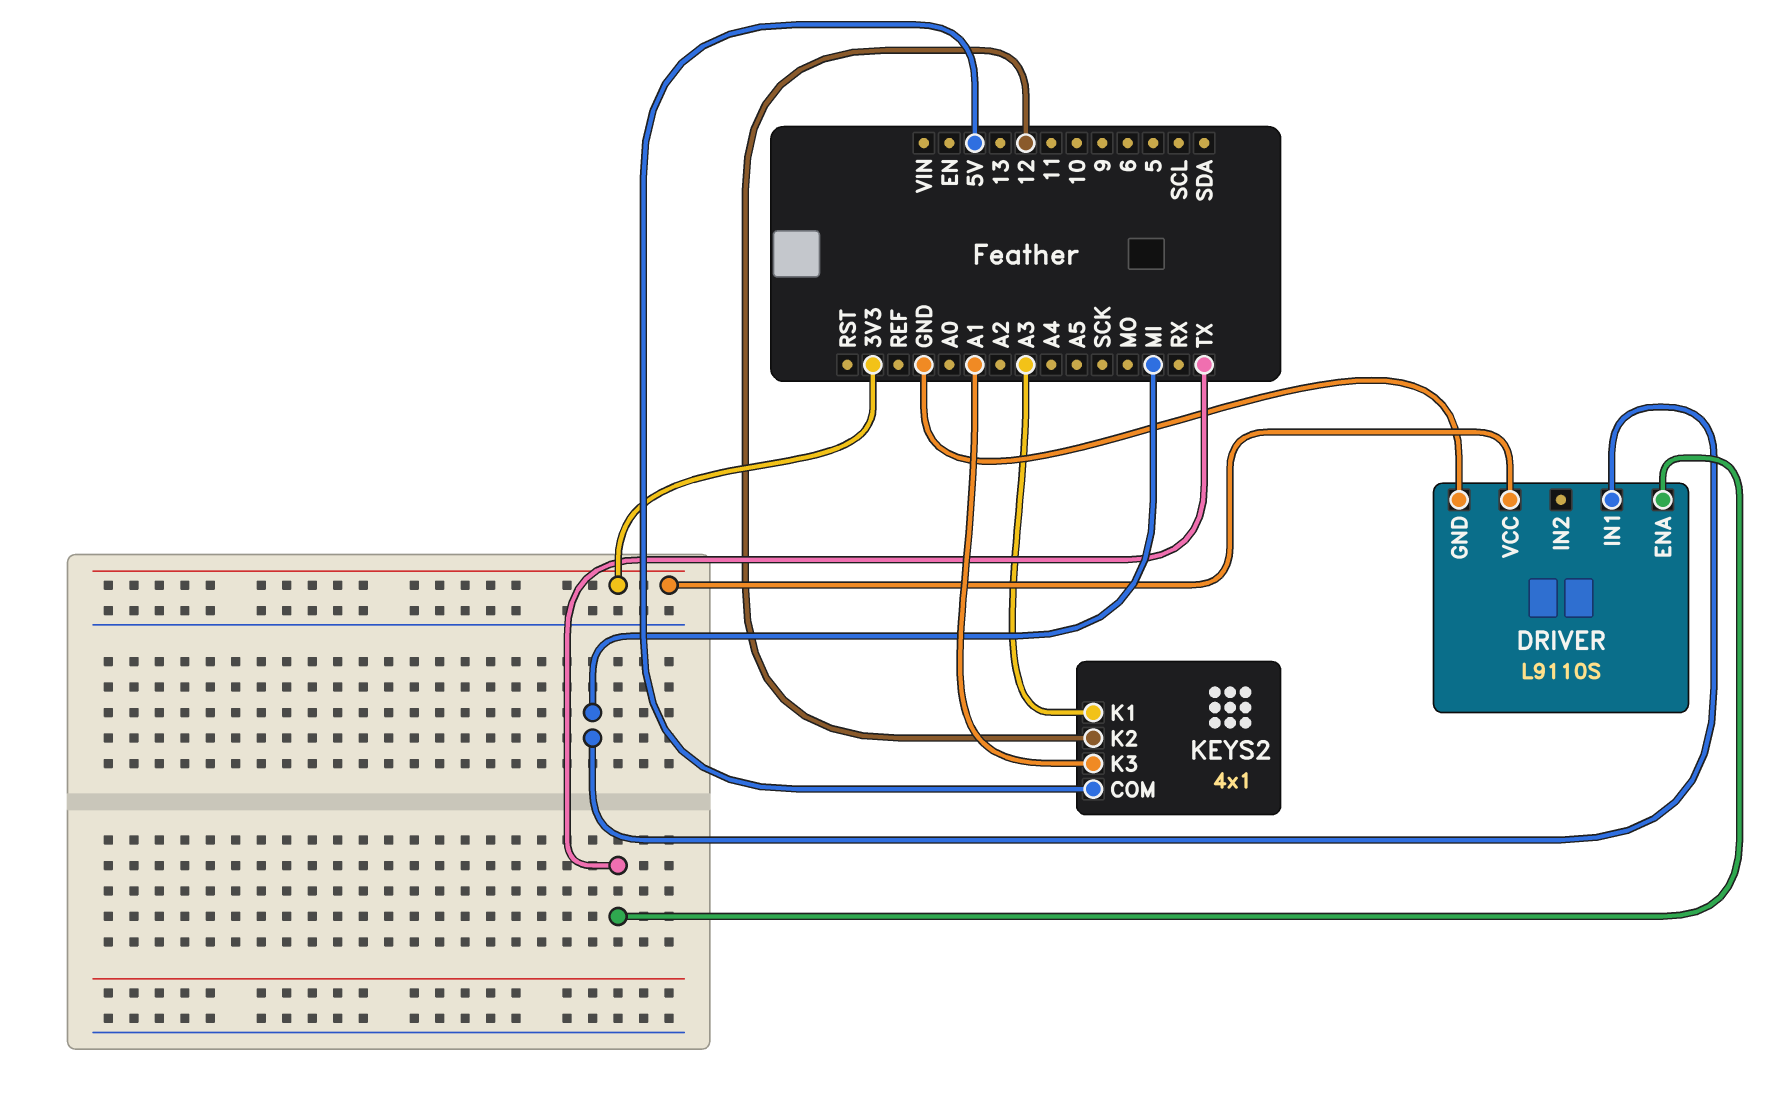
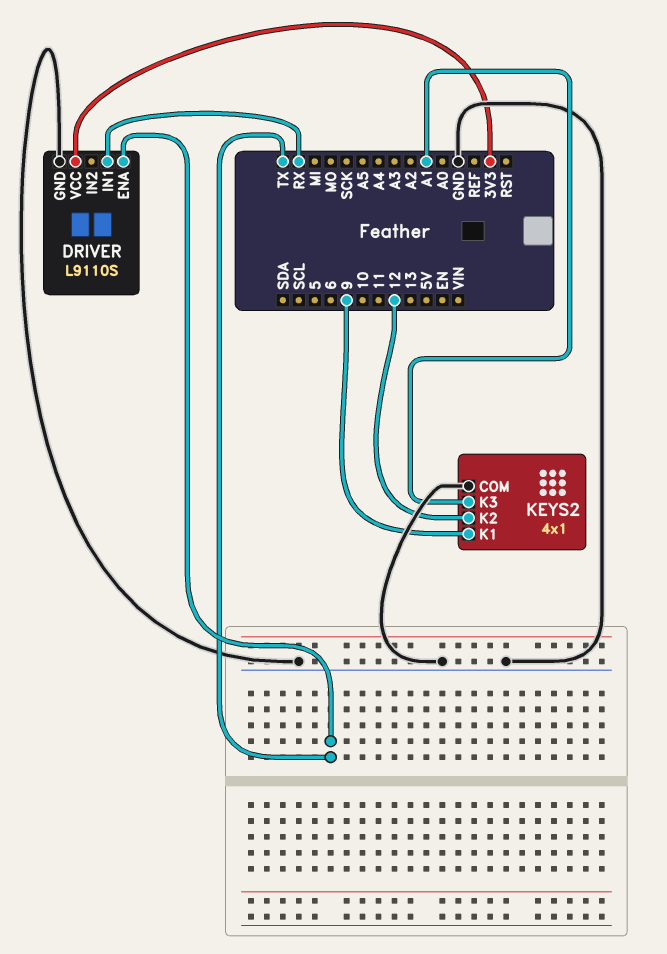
DRIVER pin IN1: MI -> RX
KEYS2 pin COM: 5V -> GND
KEYS2 pin K1: A3 -> 9

